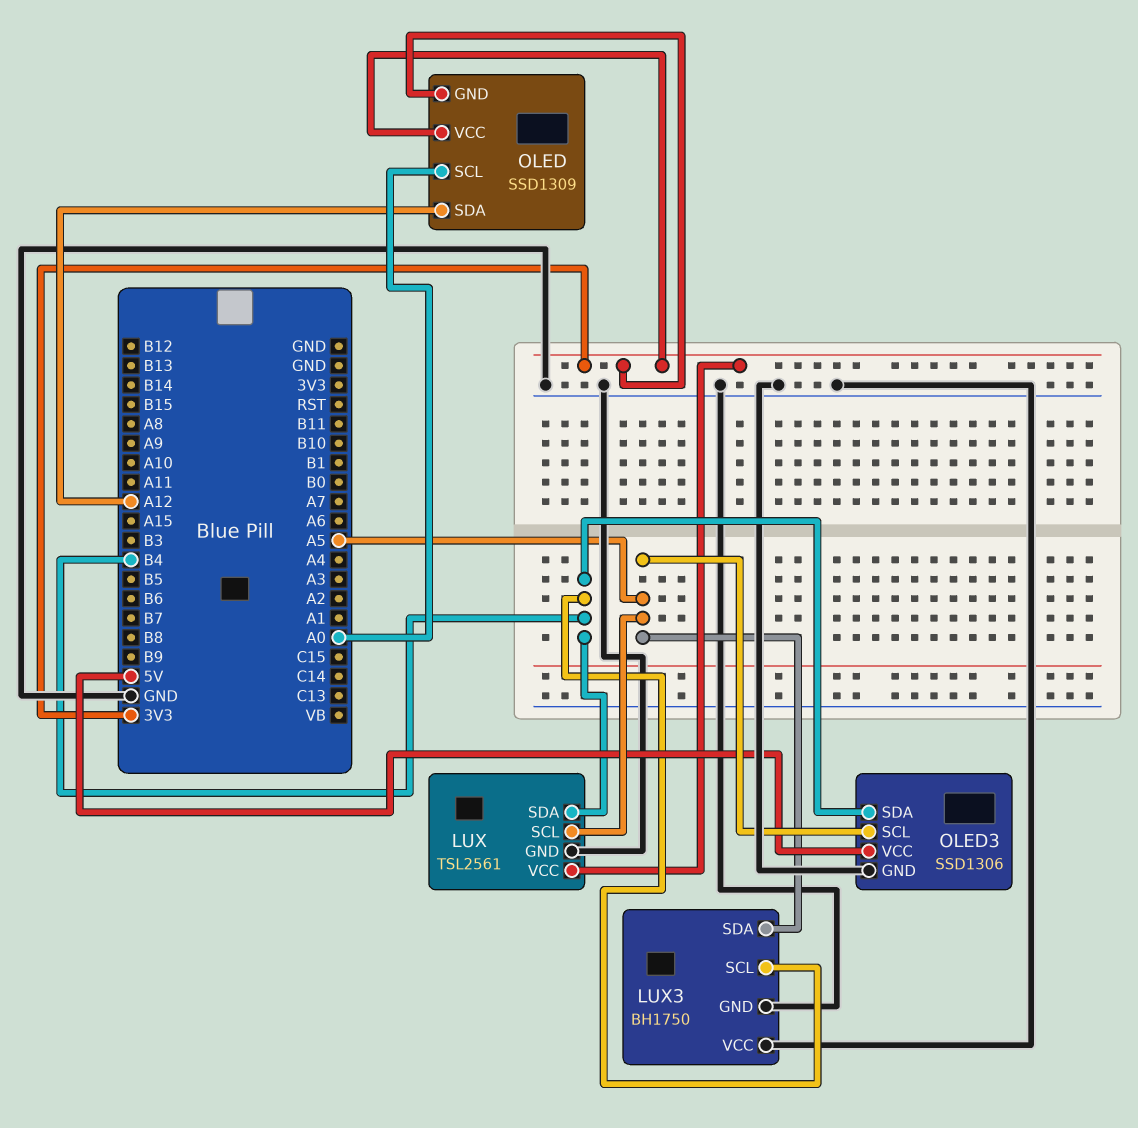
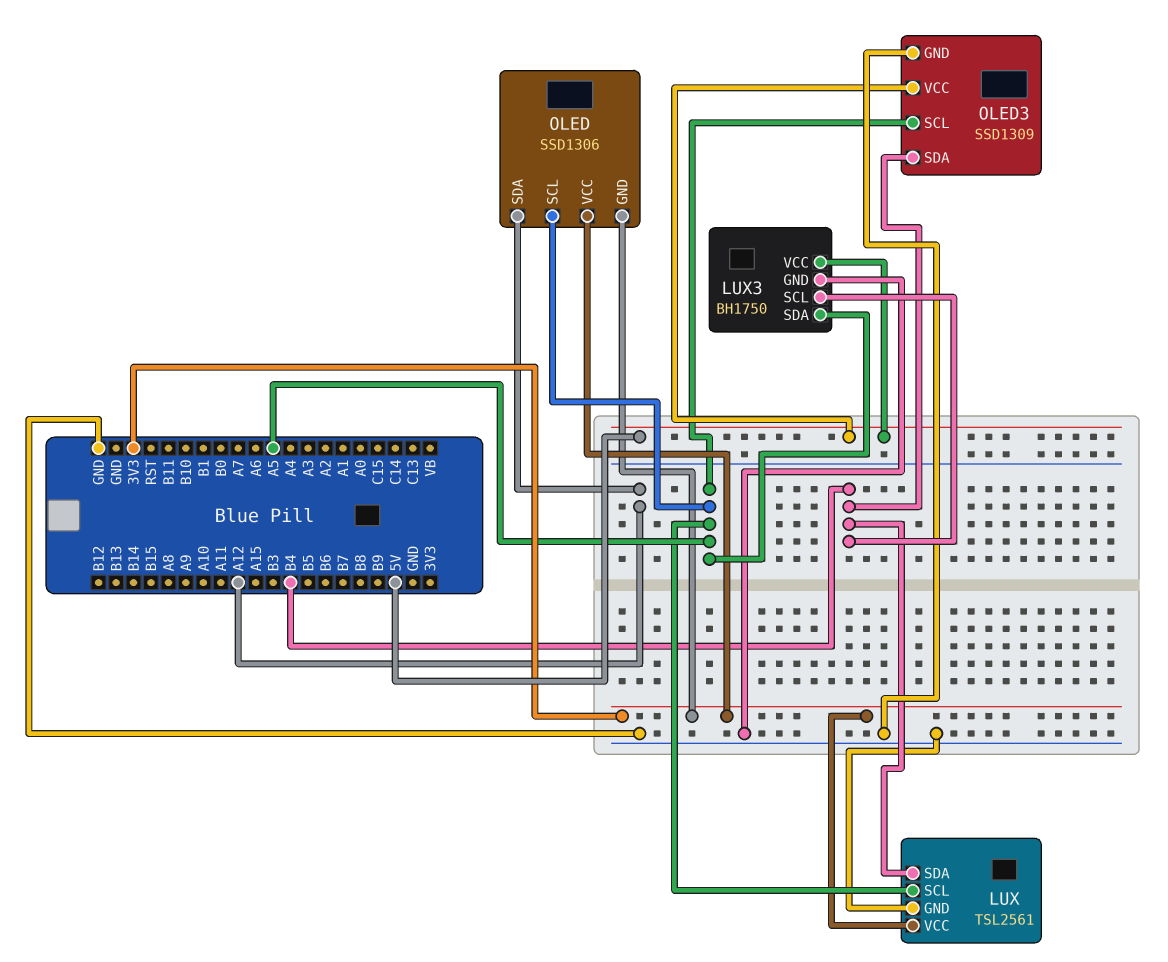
LUX3 pin VCC: GND -> 5V
OLED: SSD1309 -> SSD1306
OLED pin SCL: A0 -> A5
OLED3: SSD1306 -> SSD1309

